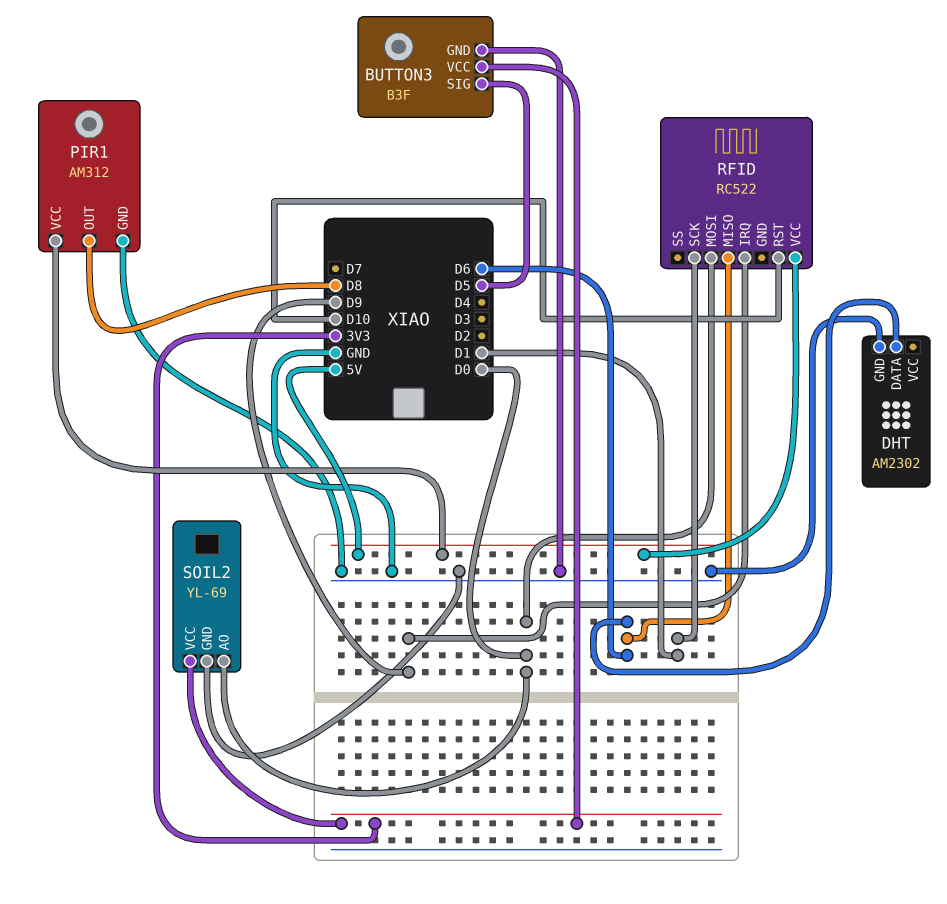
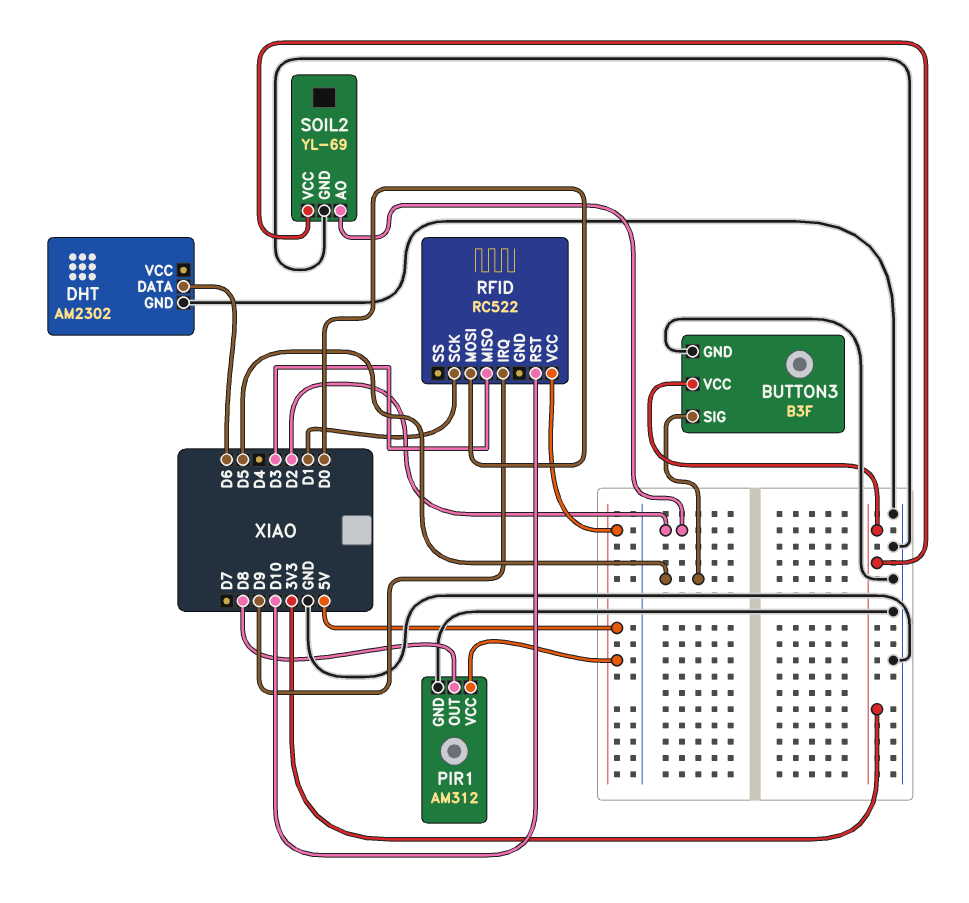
RFID pin MISO: D6 -> D3
SOIL2 pin AO: D0 -> D2

